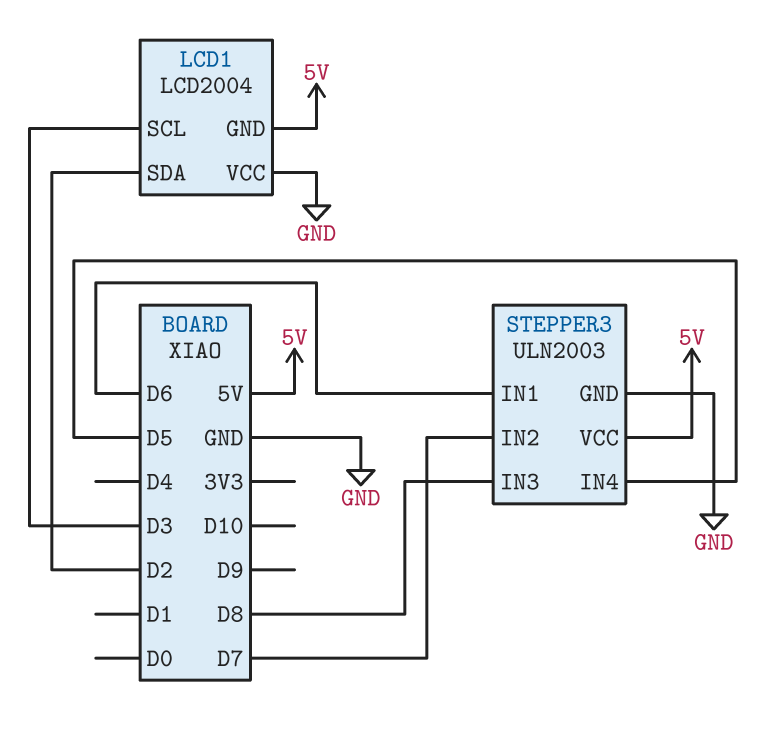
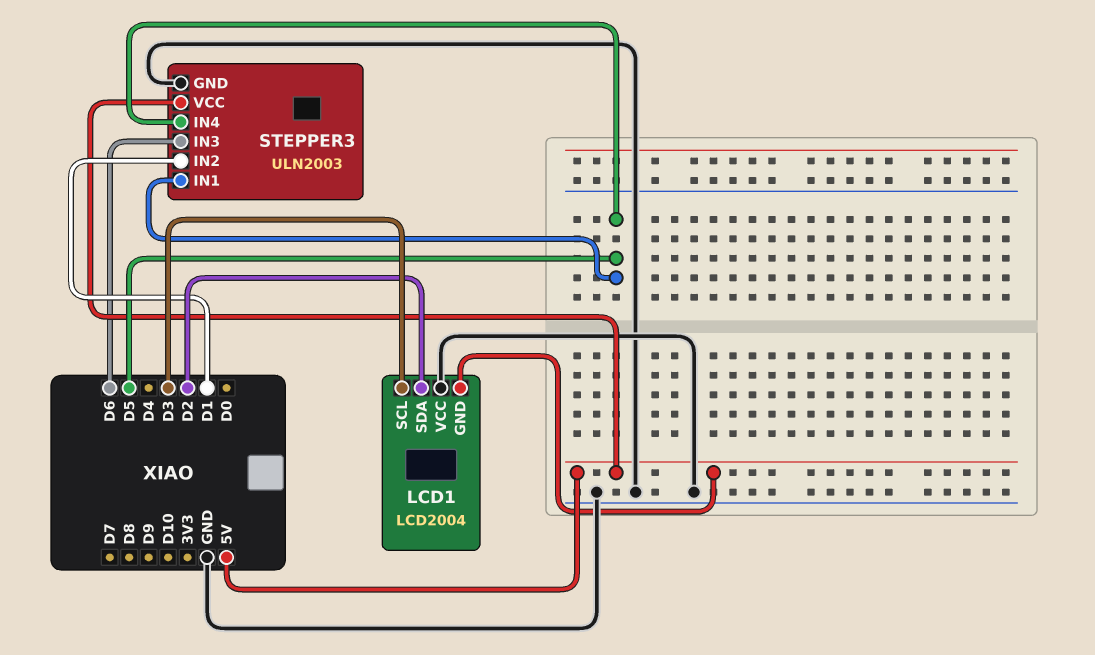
STEPPER3 pin IN1: D6 -> D5
STEPPER3 pin IN2: D7 -> D1
STEPPER3 pin IN3: D8 -> D6

